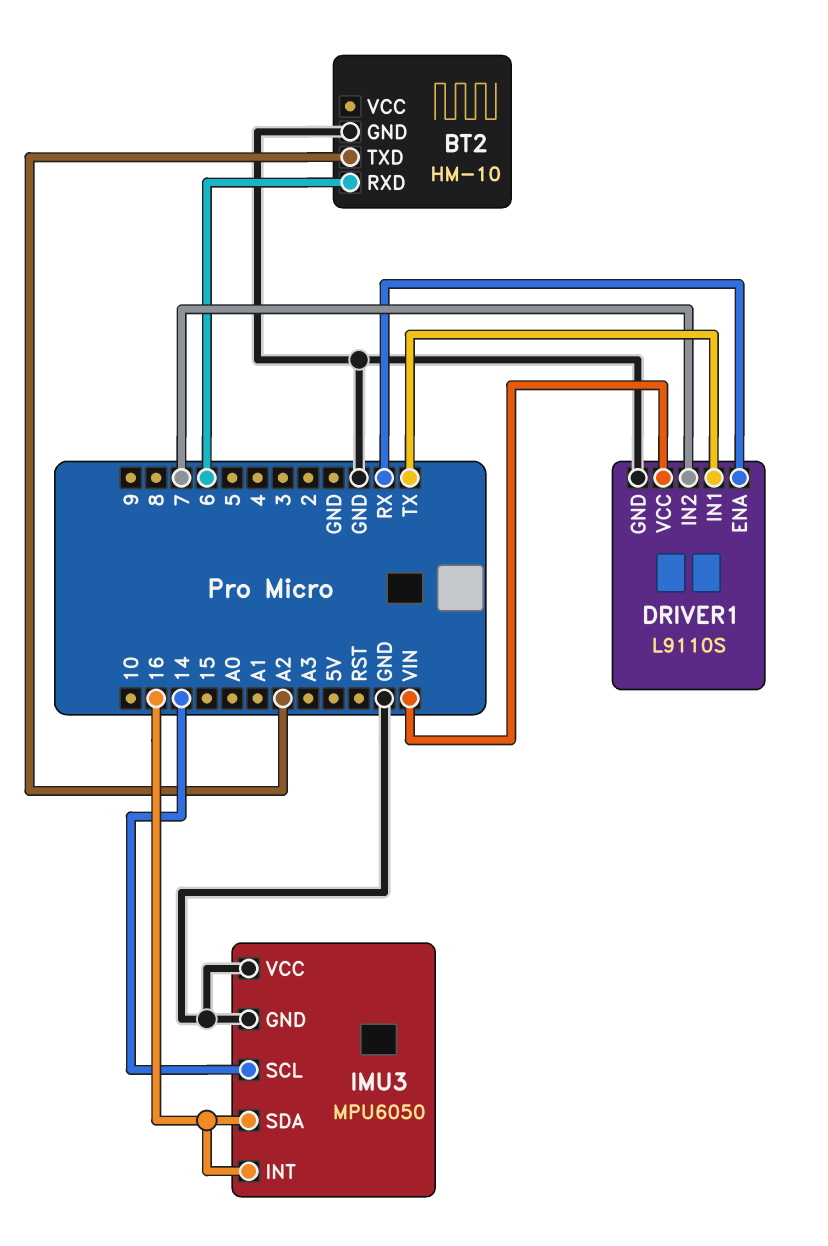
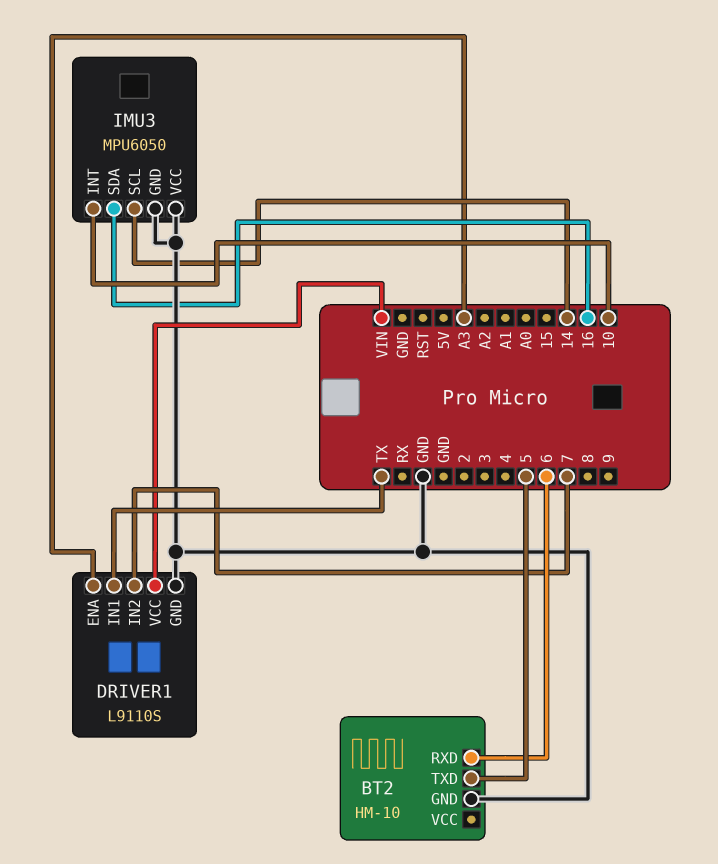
BT2 pin TXD: A2 -> 5
DRIVER1 pin ENA: RX -> A3
IMU3 pin INT: 16 -> 10

